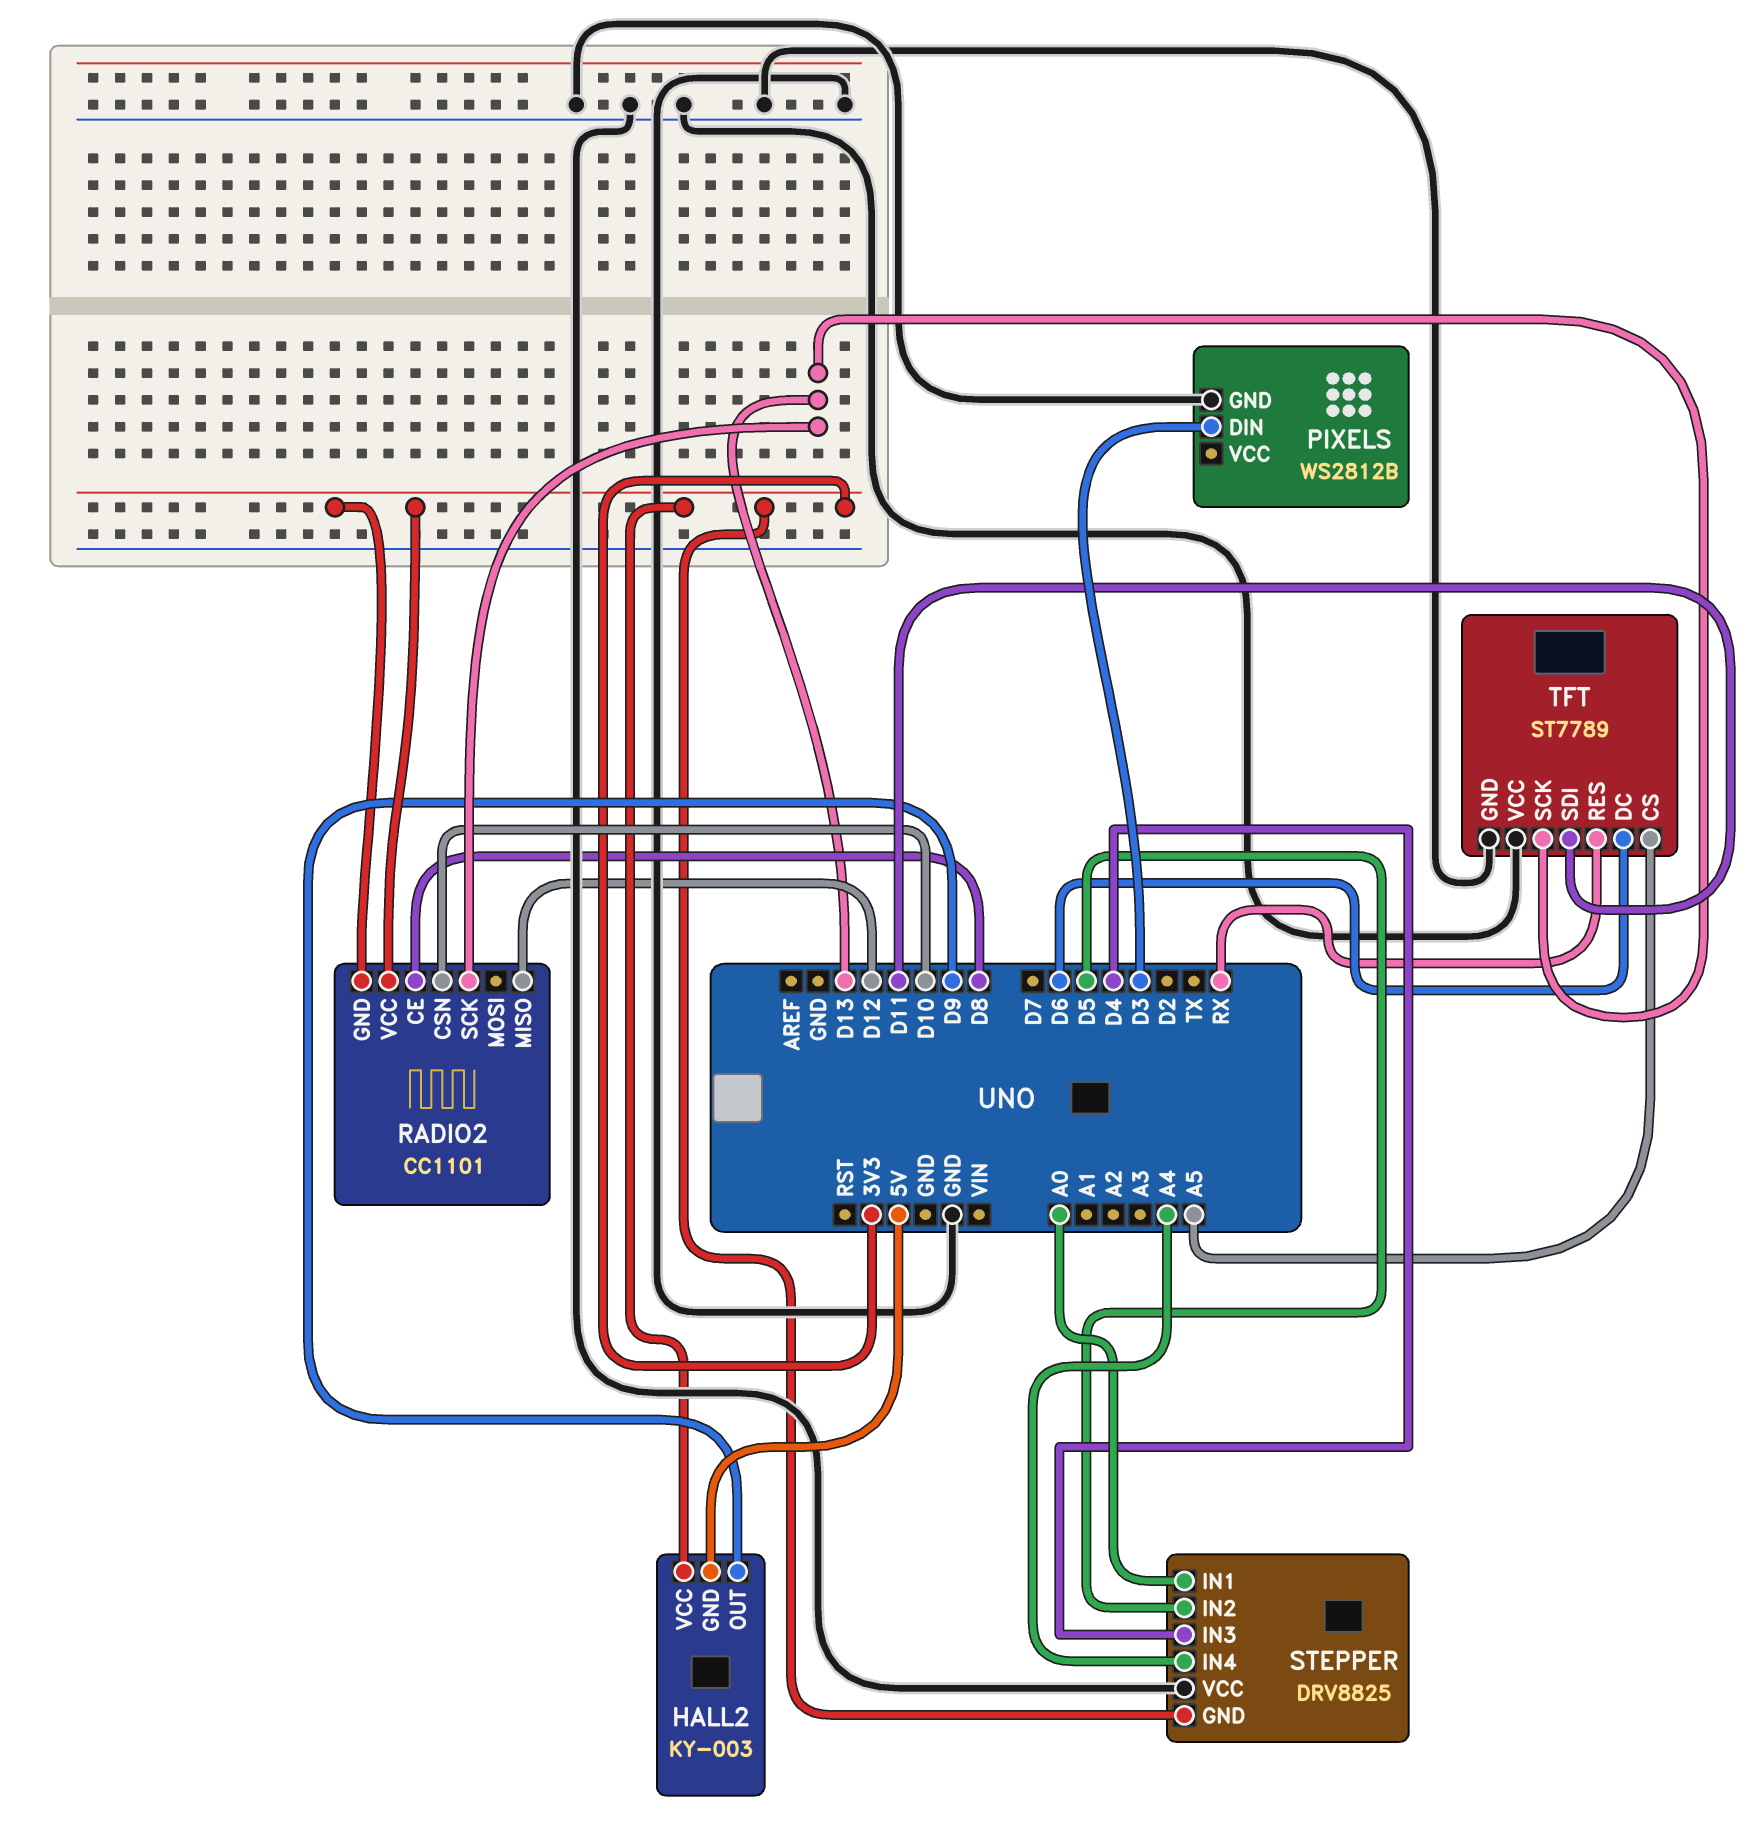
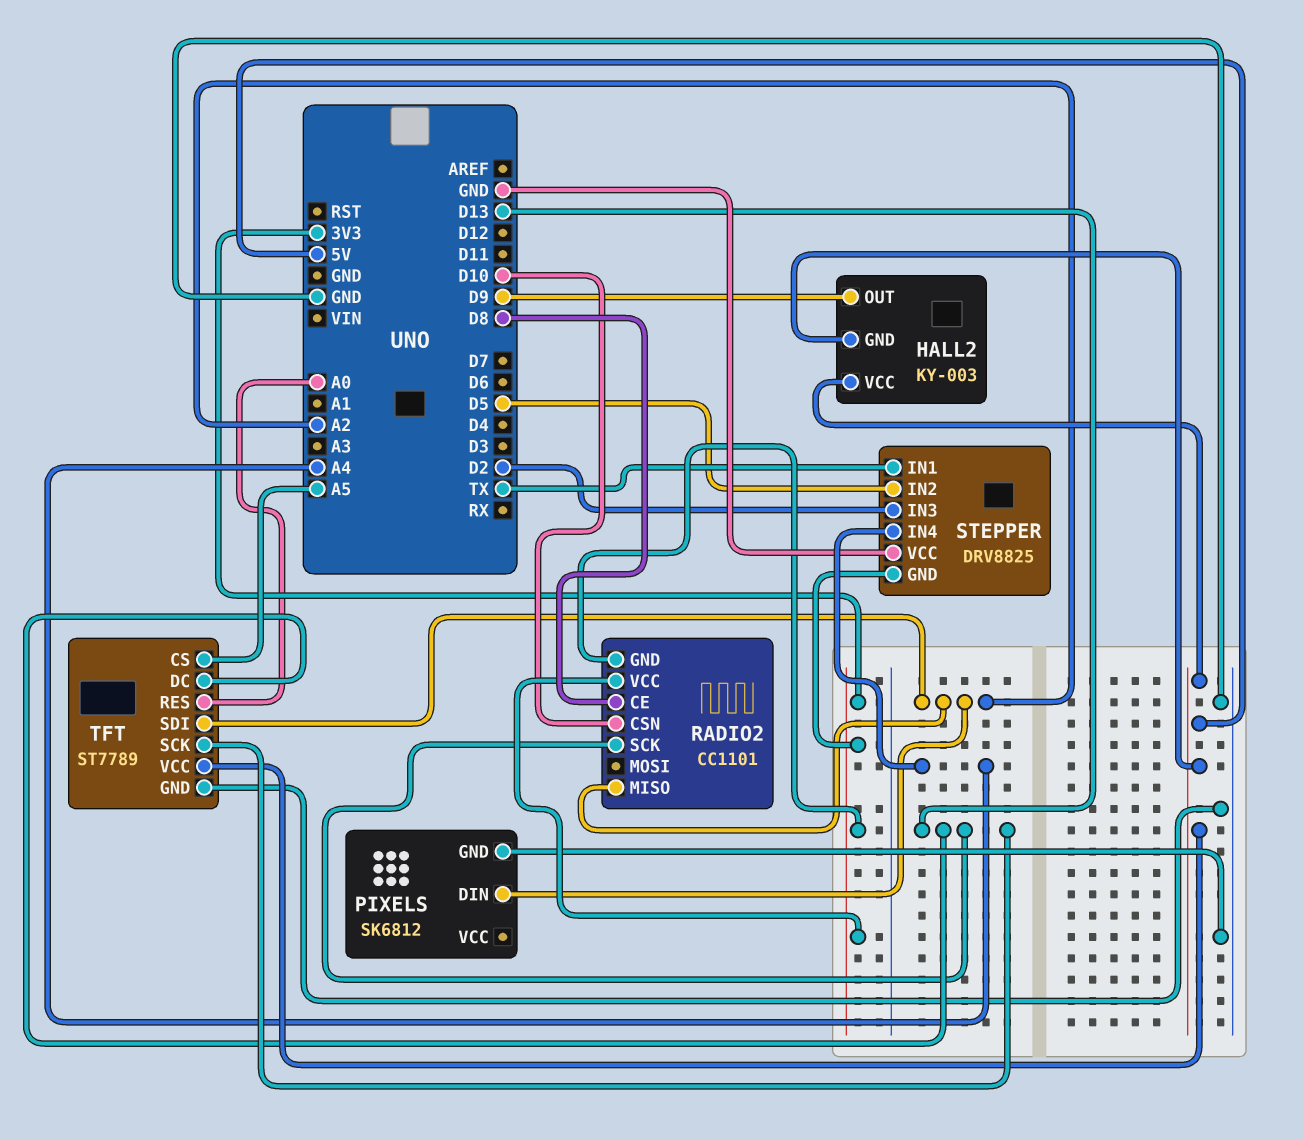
HALL2 pin VCC: 3V3 -> 5V
PIXELS: WS2812B -> SK6812
PIXELS pin DIN: D3 -> A2
RADIO2 pin MISO: D12 -> A2
STEPPER pin IN1: A0 -> TX
STEPPER pin IN3: D4 -> D2
TFT pin DC: D6 -> D13
TFT pin RES: RX -> A0
TFT pin SDI: D11 -> A2
TFT pin VCC: GND -> 5V

